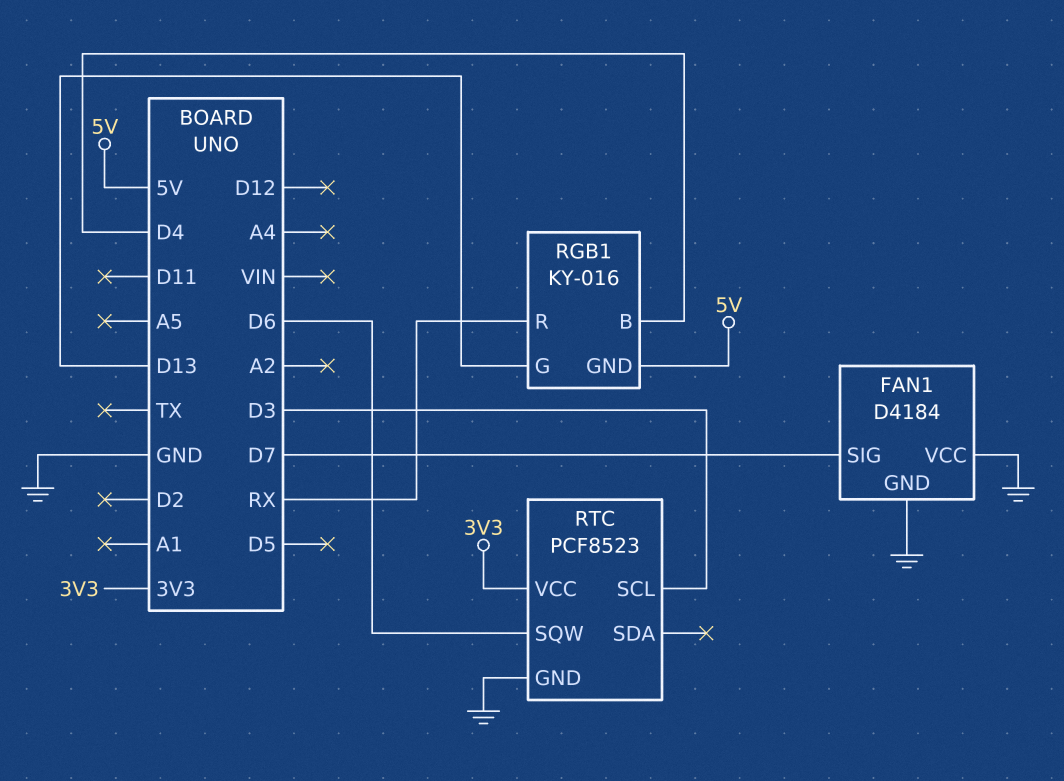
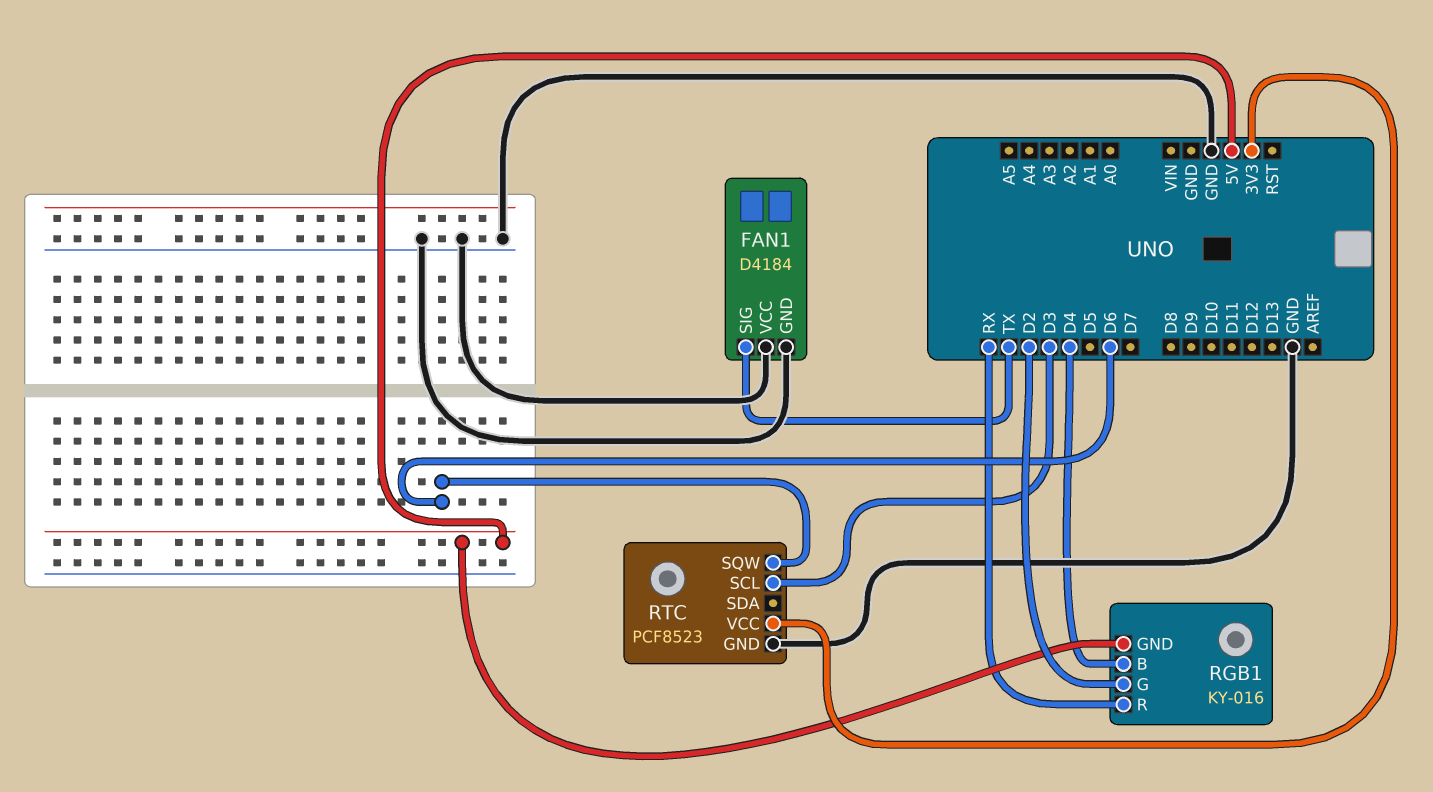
FAN1 pin SIG: D7 -> TX
RGB1 pin G: D13 -> D2

